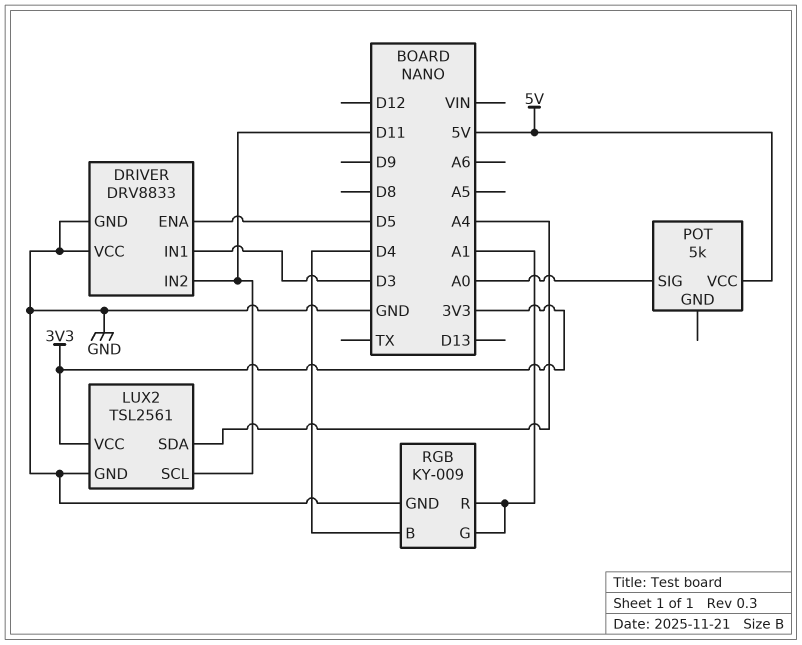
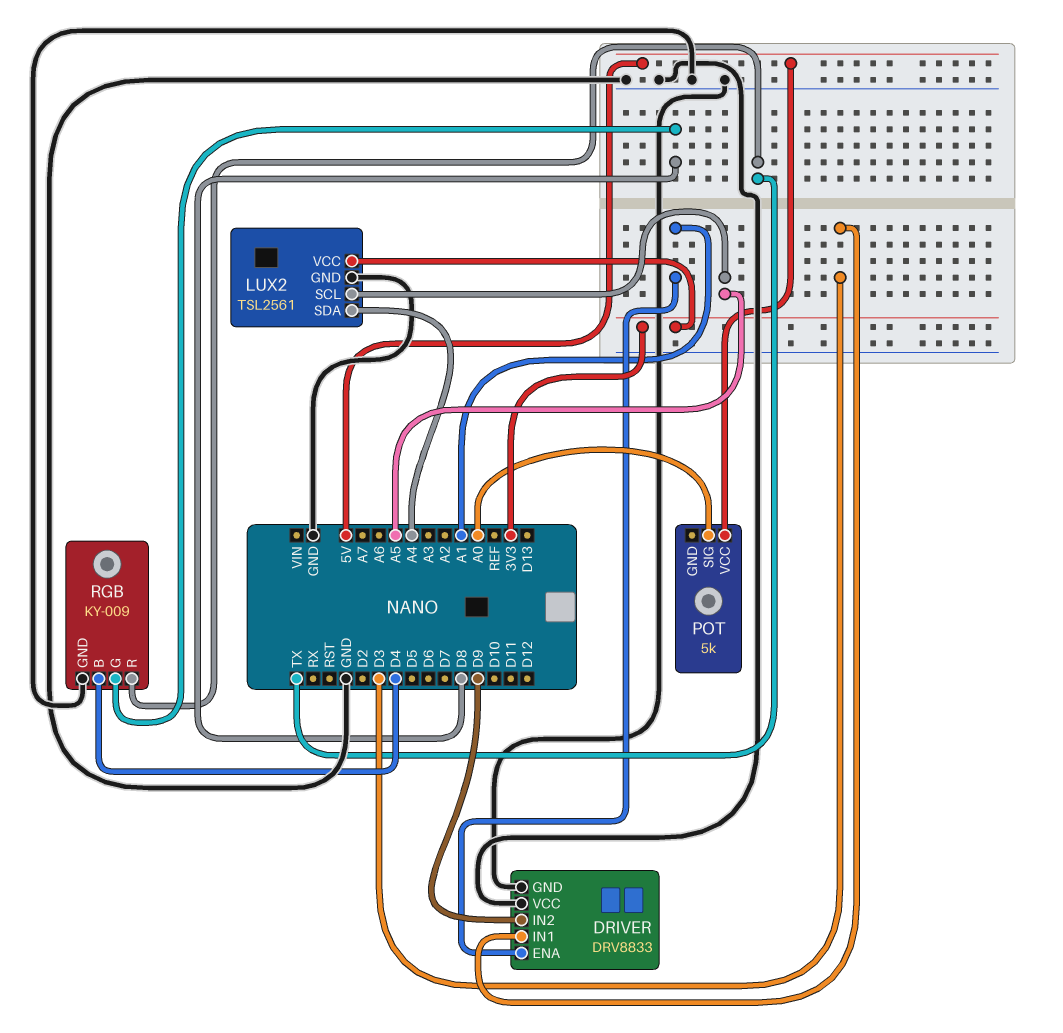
DRIVER pin ENA: D5 -> A1
DRIVER pin IN2: D11 -> D9
LUX2 pin SCL: D11 -> A5
RGB pin G: A1 -> D8
RGB pin R: A1 -> TX

